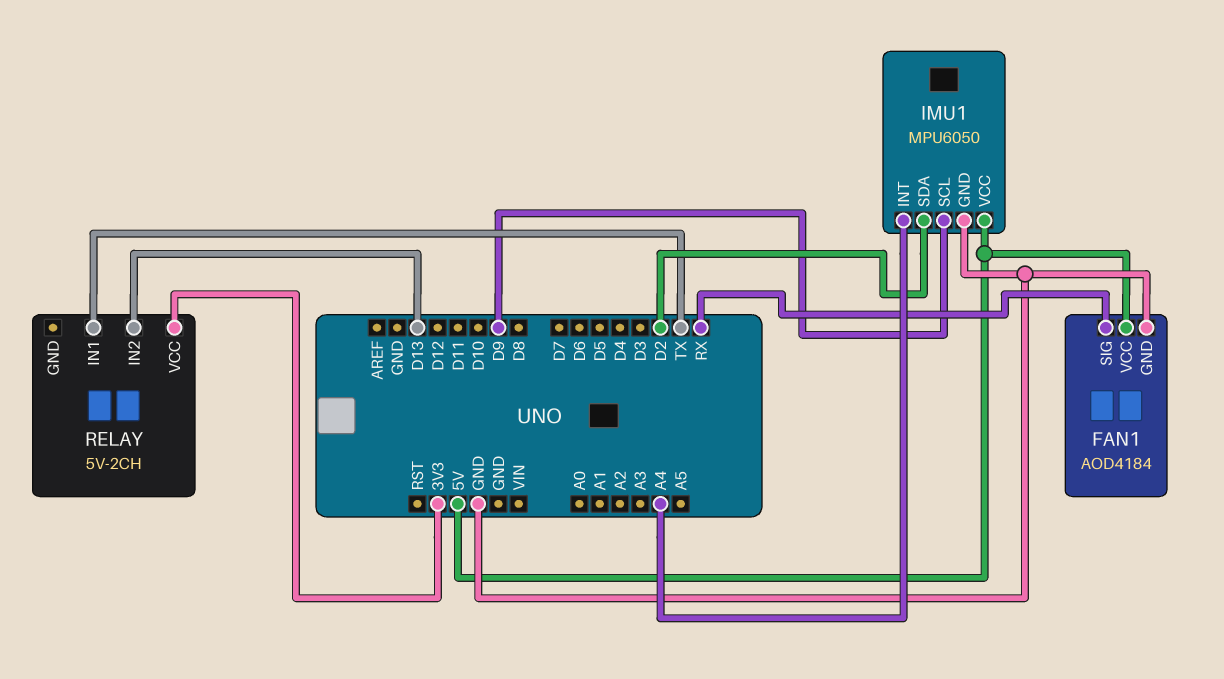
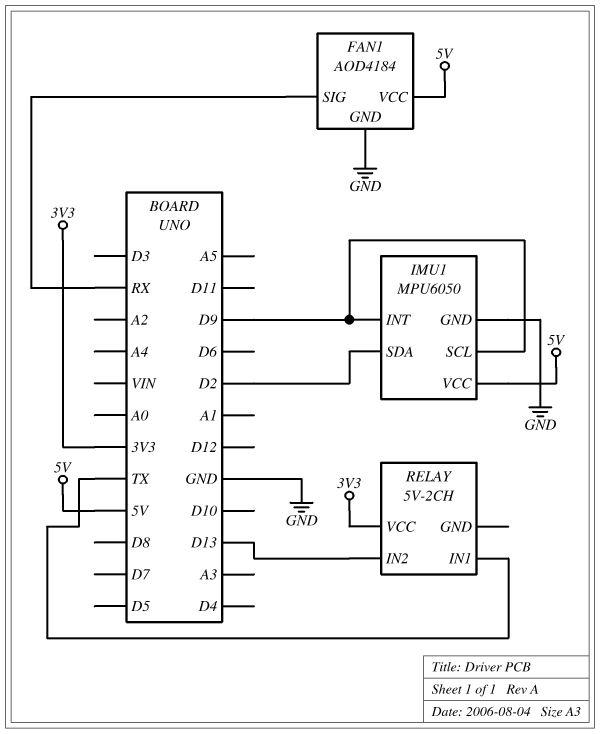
IMU1 pin INT: A4 -> D9

